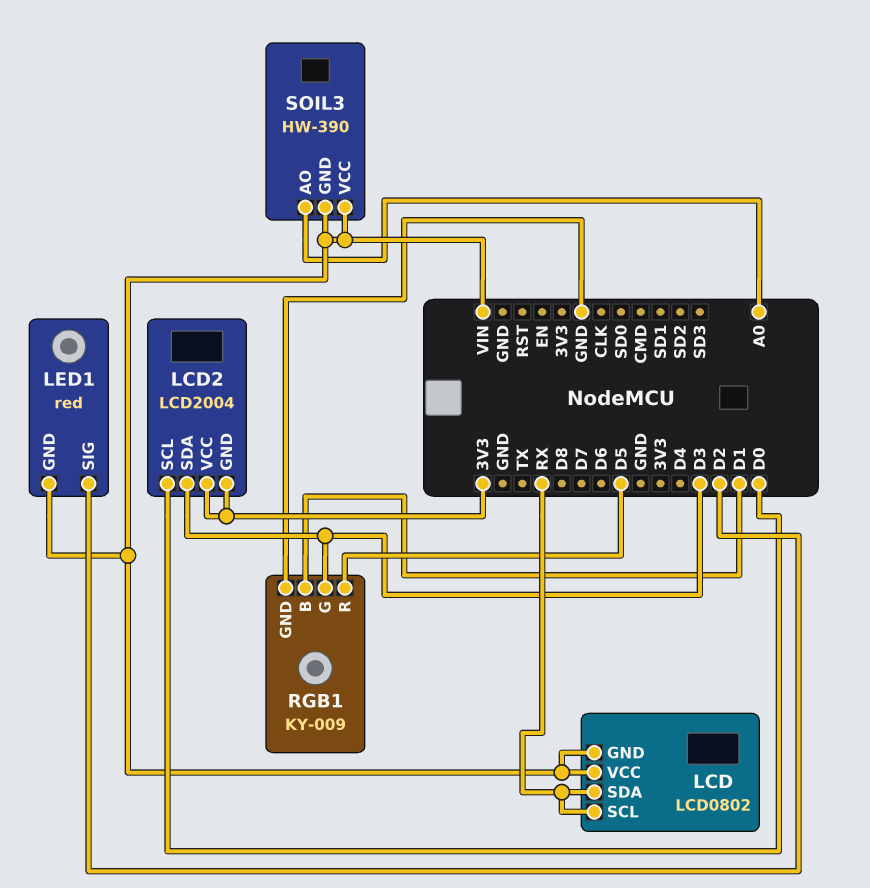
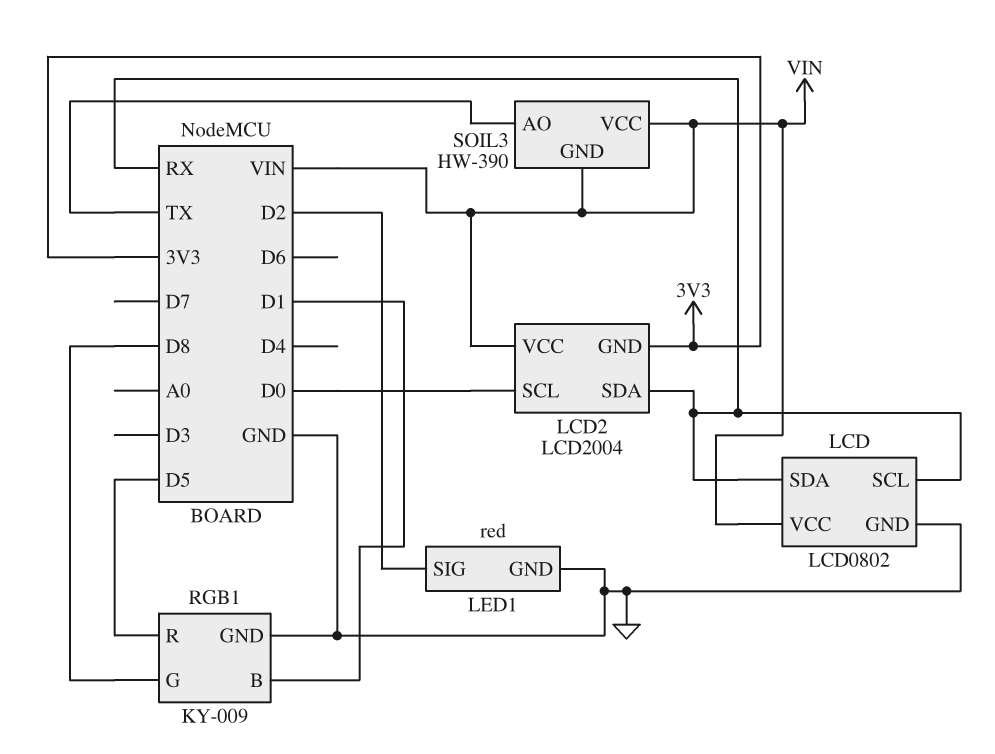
LCD pin GND: VIN -> GND
LCD2 pin SDA: D3 -> RX
LCD2 pin VCC: 3V3 -> VIN
LED1 pin GND: VIN -> GND
RGB1 pin G: D3 -> D8
SOIL3 pin AO: A0 -> TX

